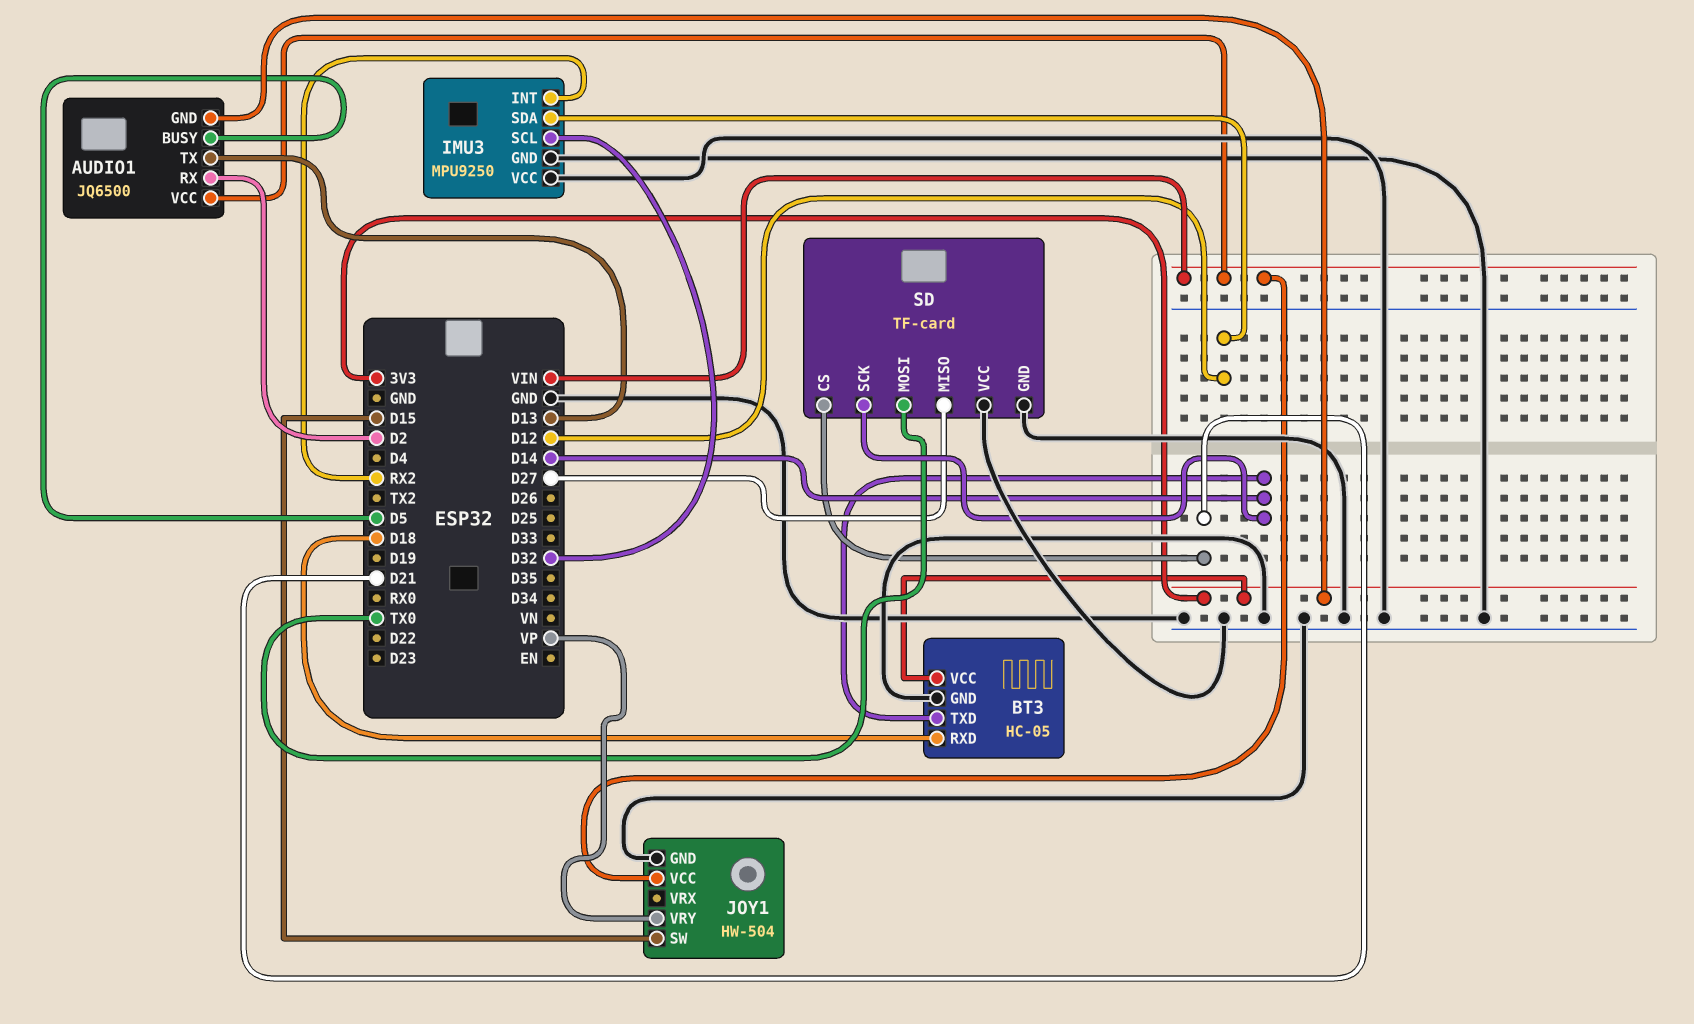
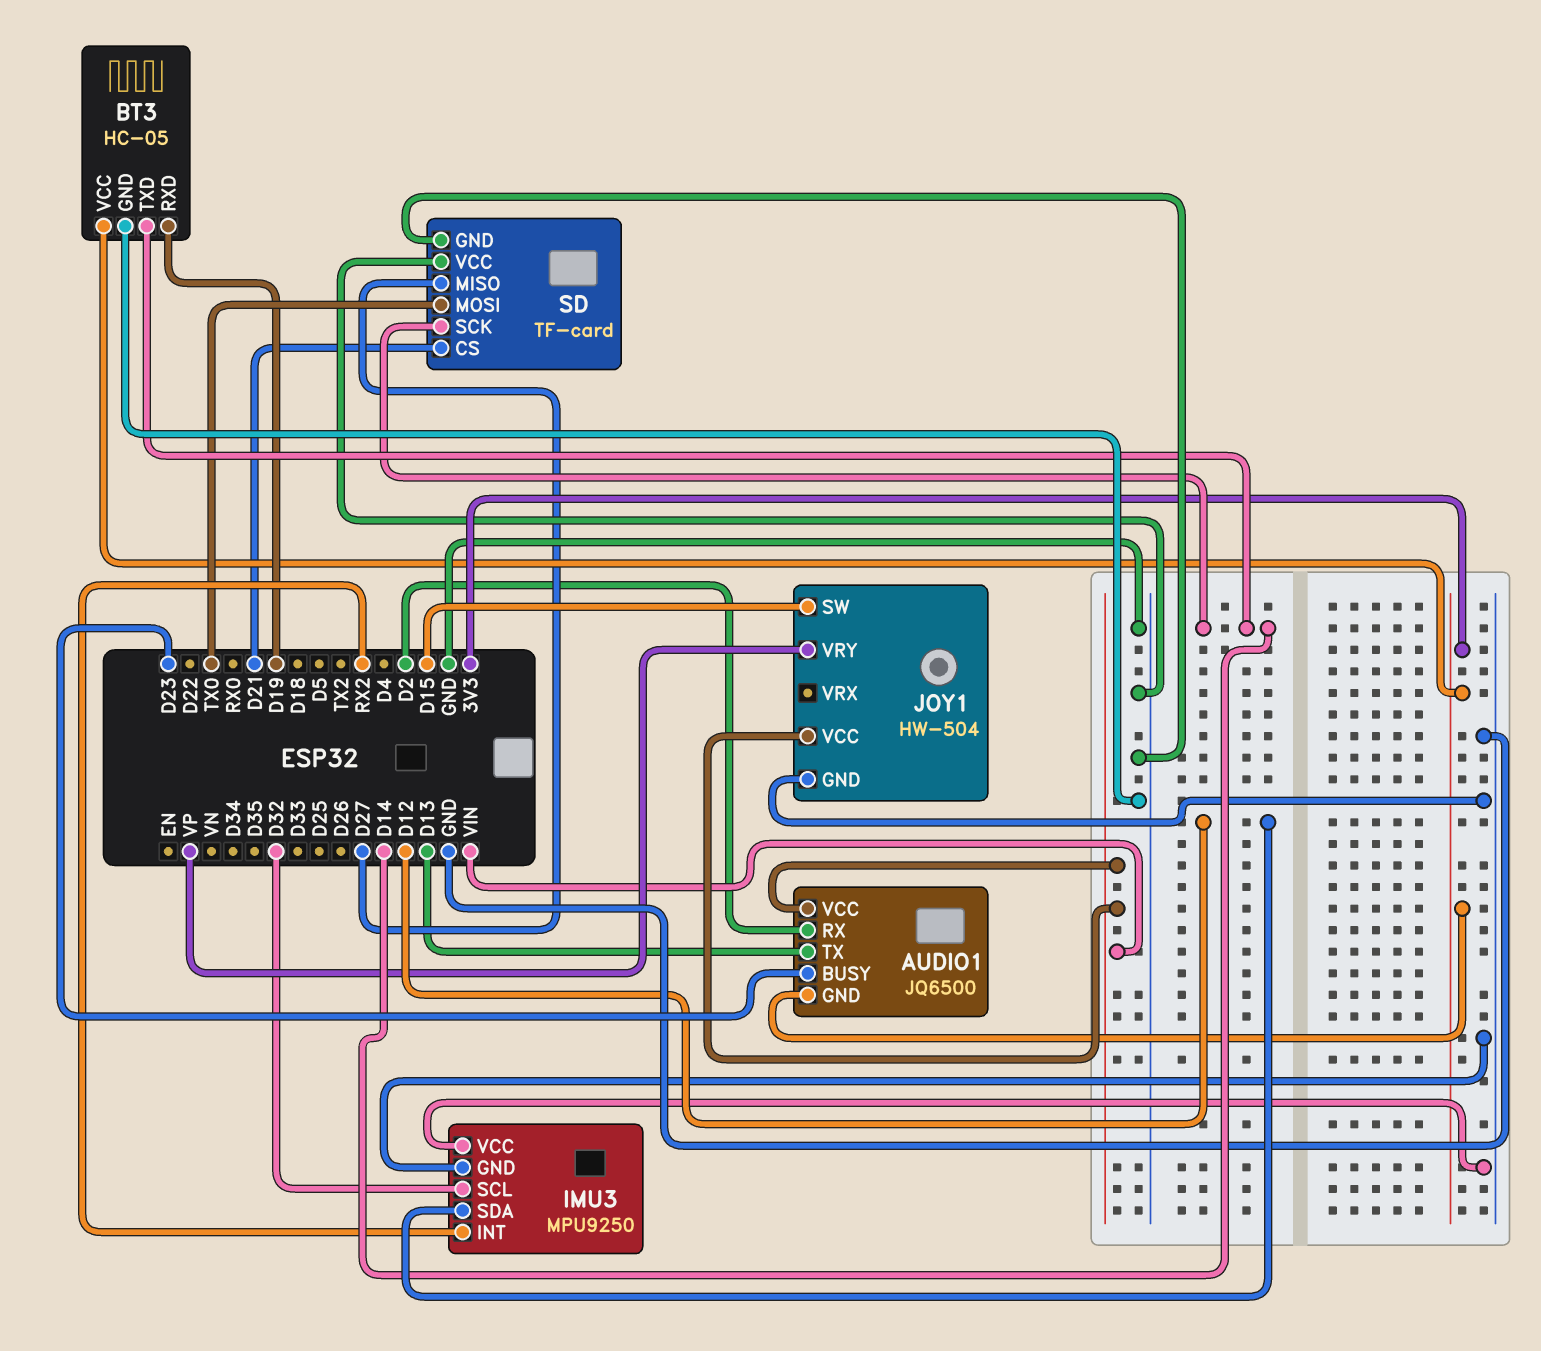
AUDIO1 pin BUSY: D5 -> D23
BT3 pin RXD: D18 -> D19

